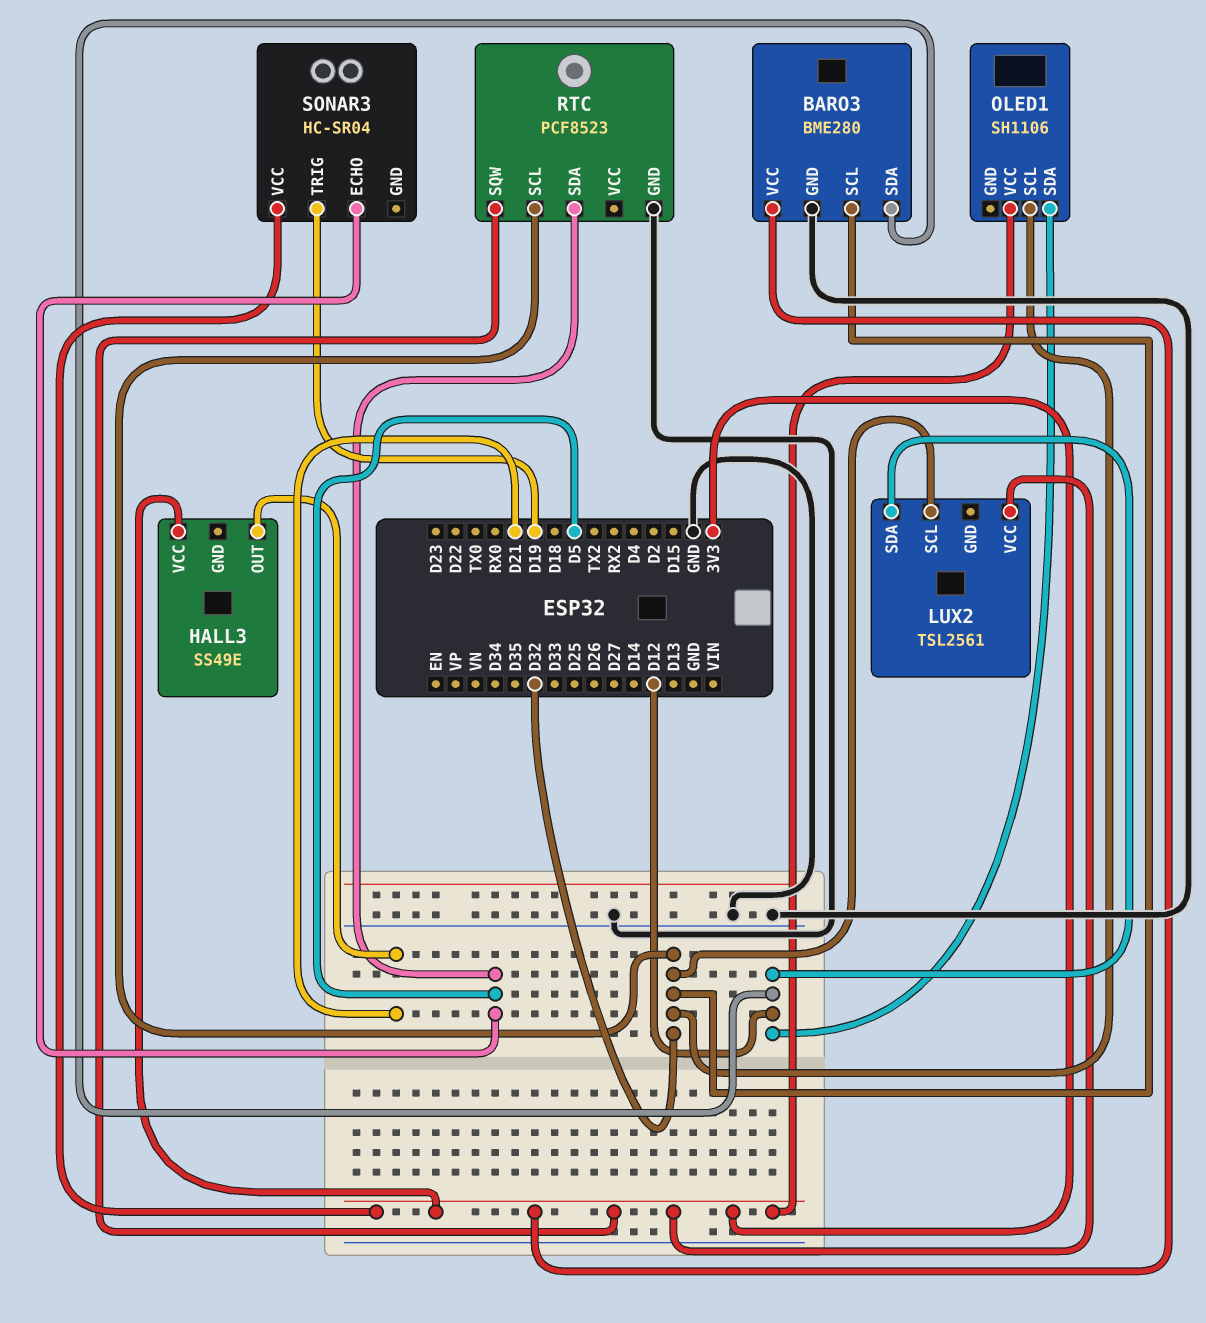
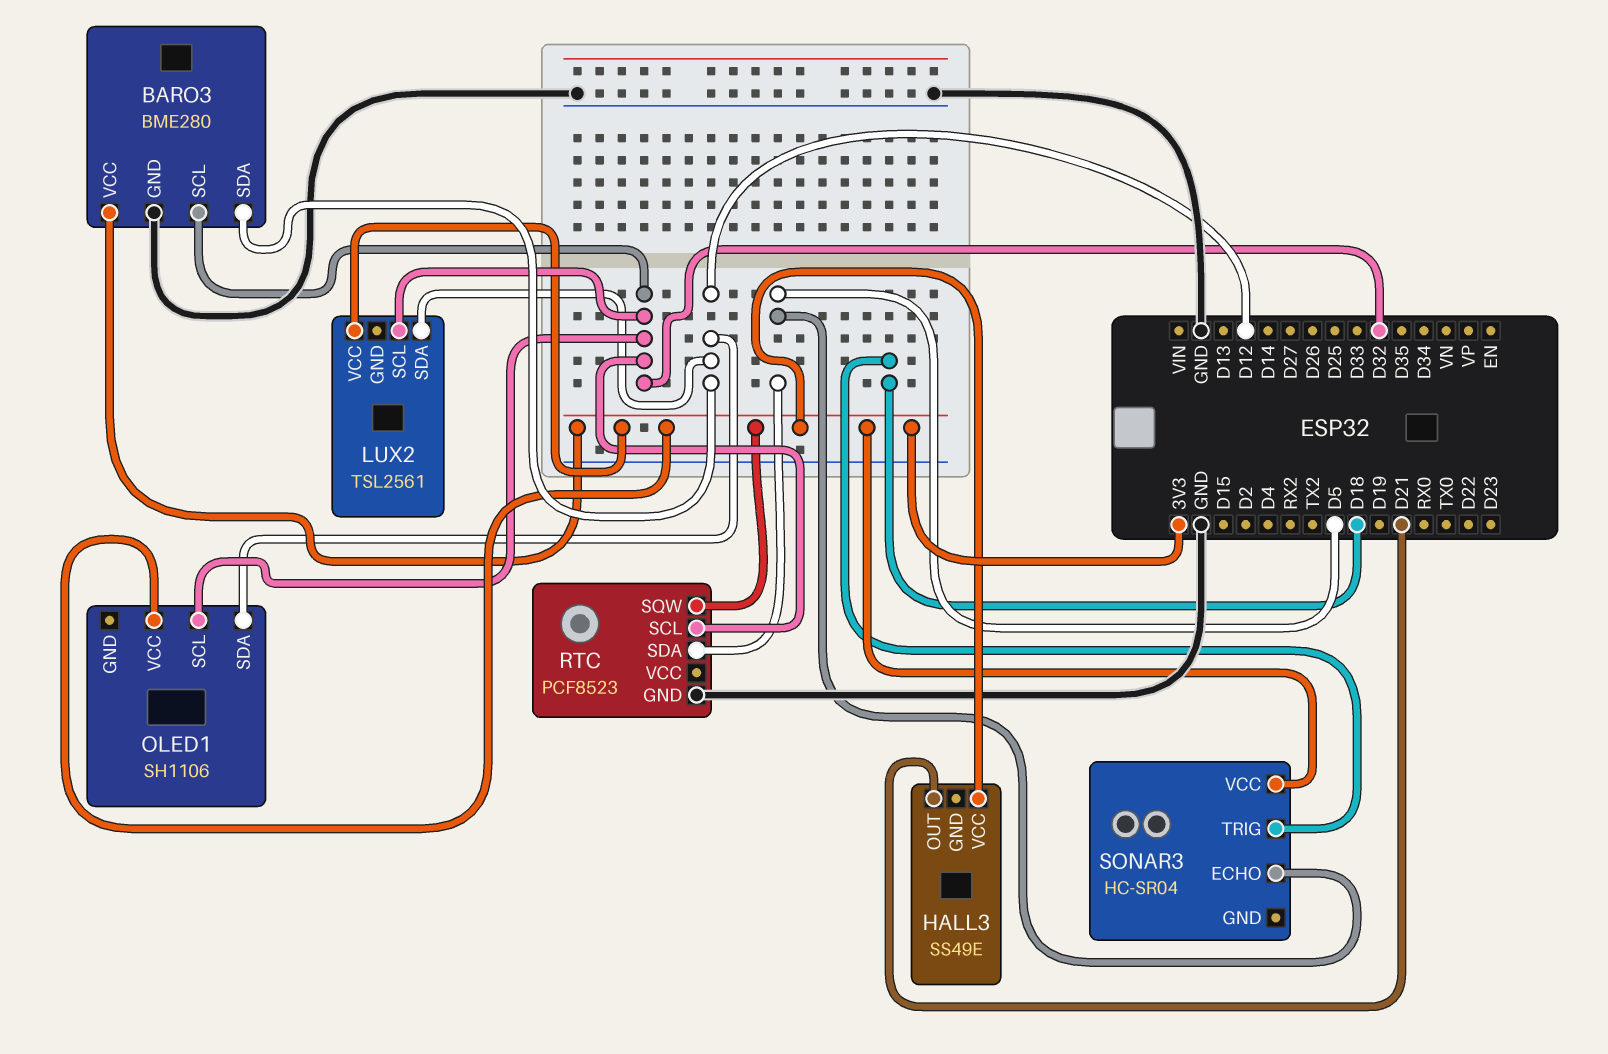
SONAR3 pin TRIG: D19 -> D18

